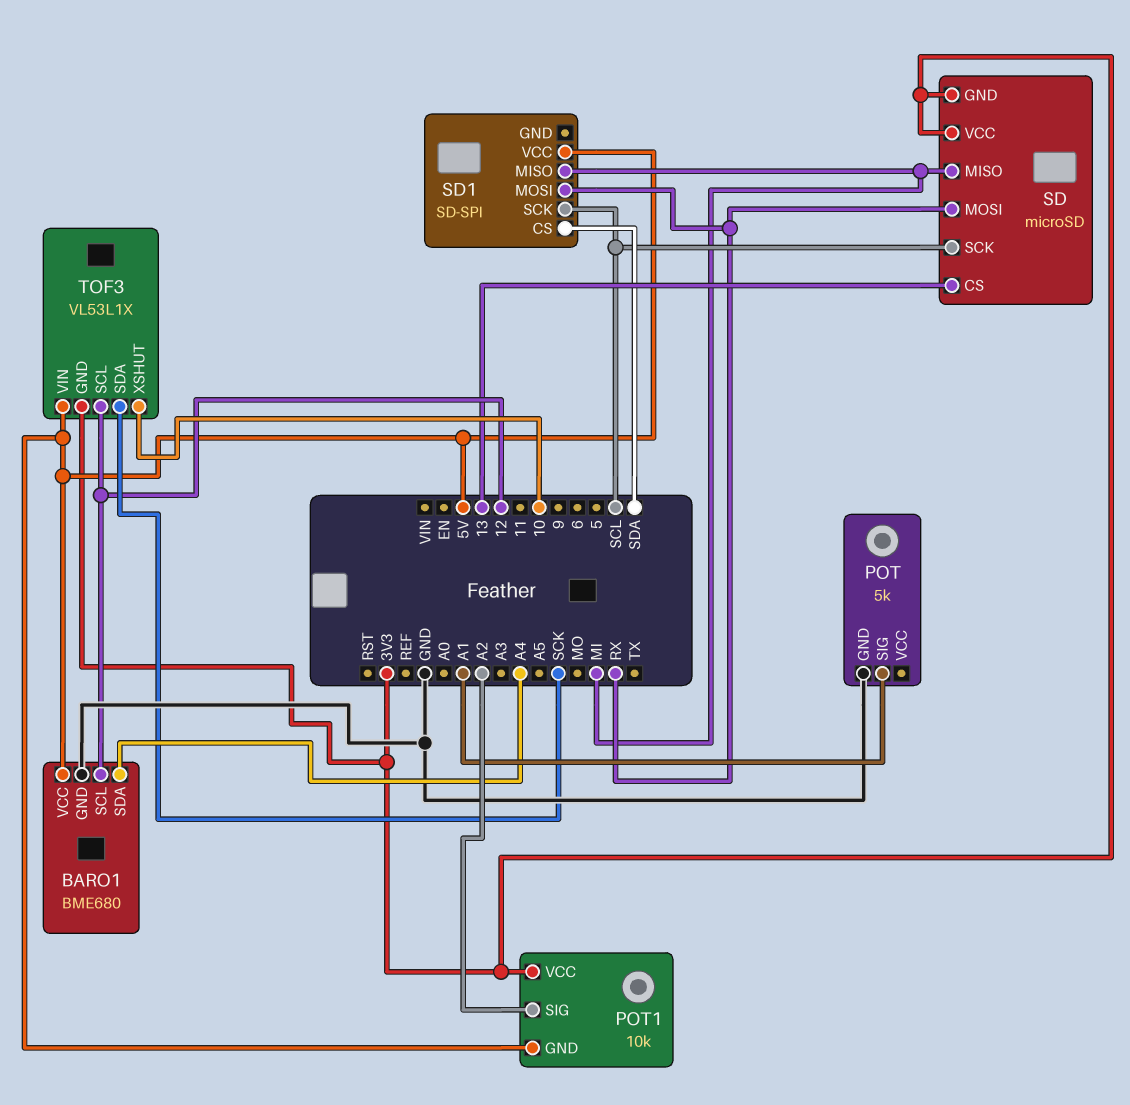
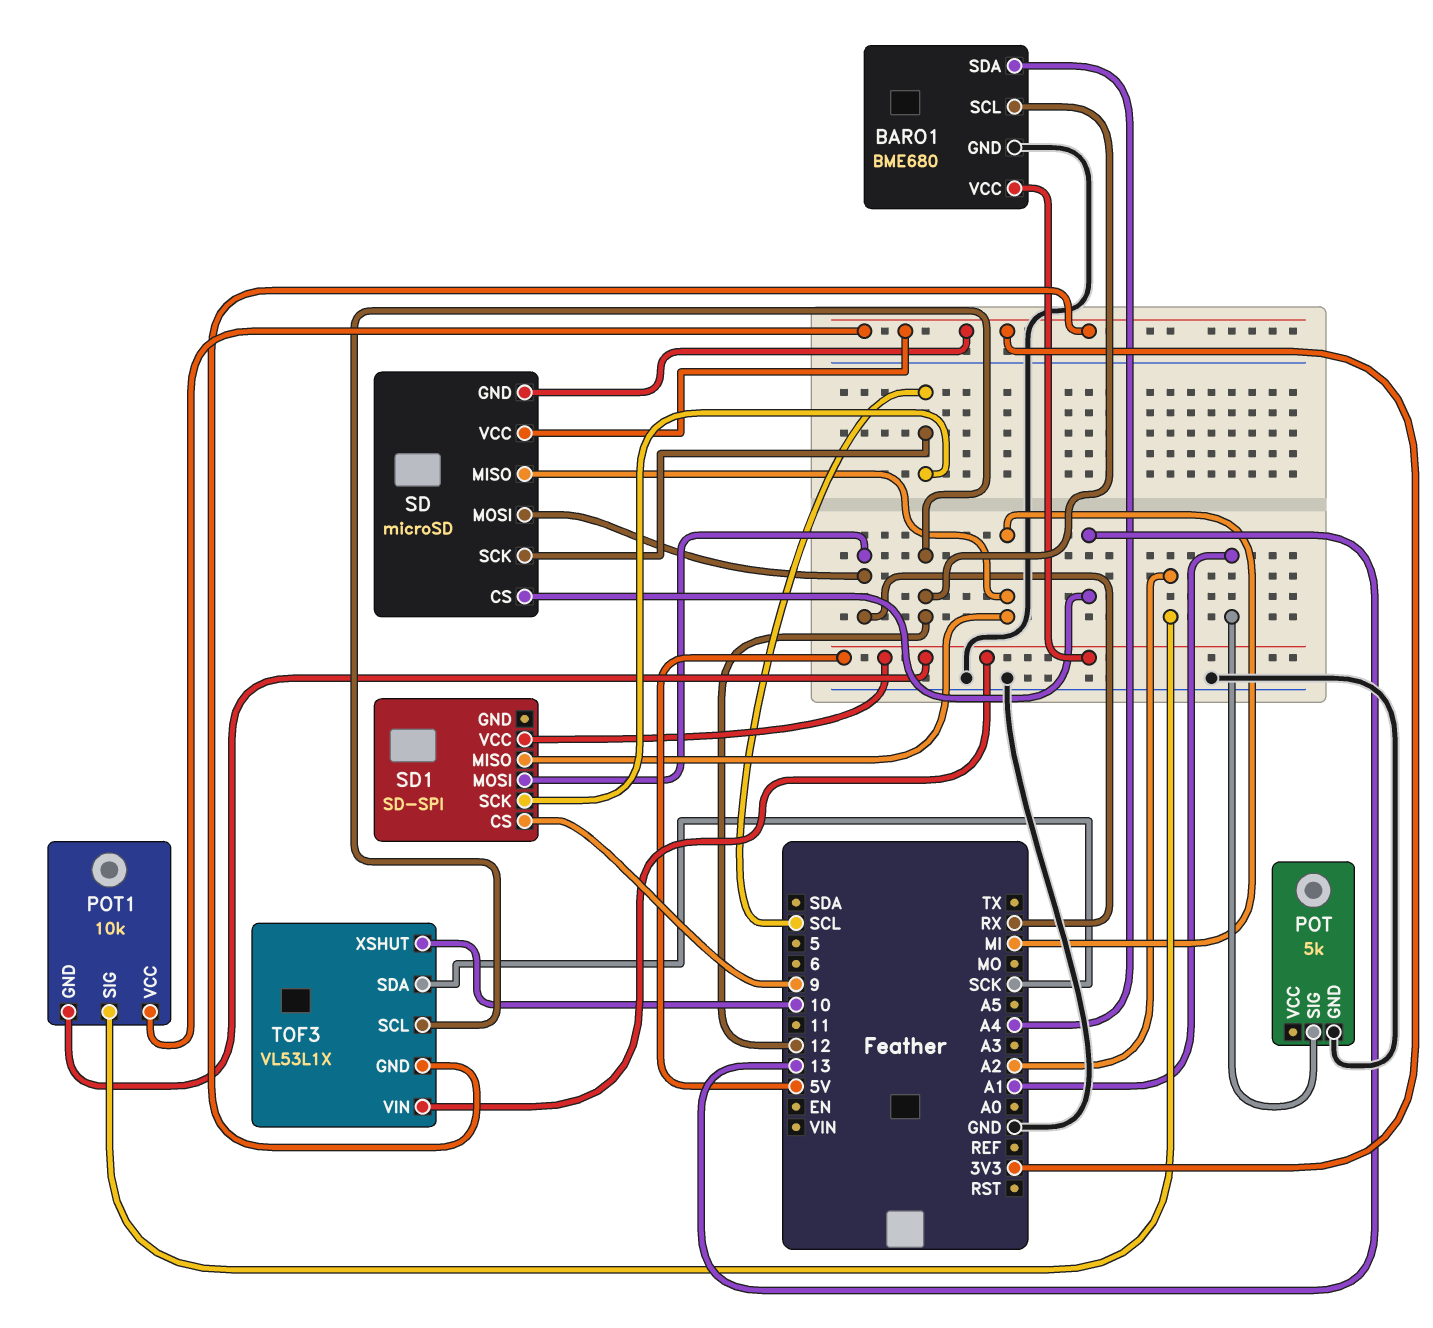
SD1 pin CS: SDA -> 9

